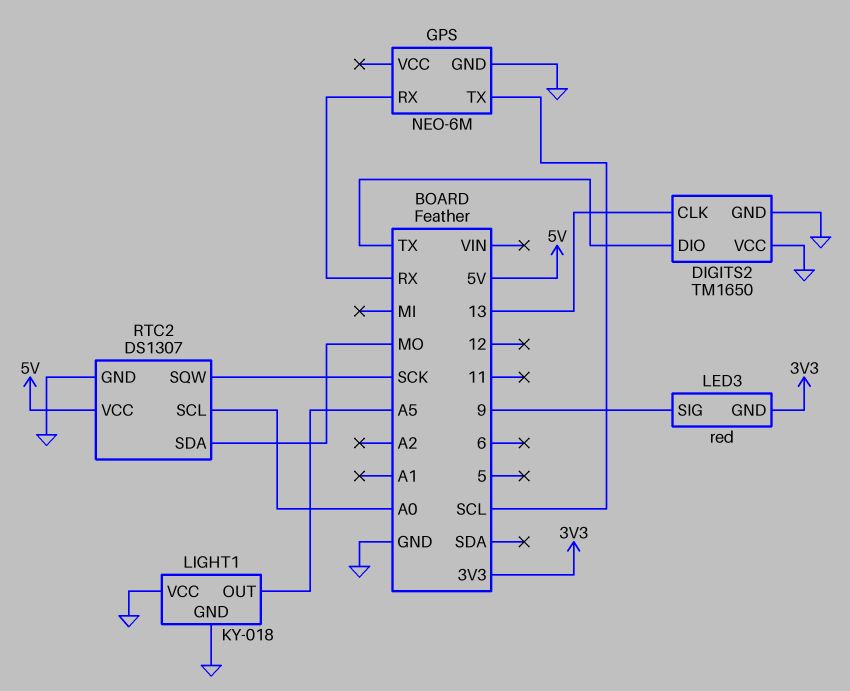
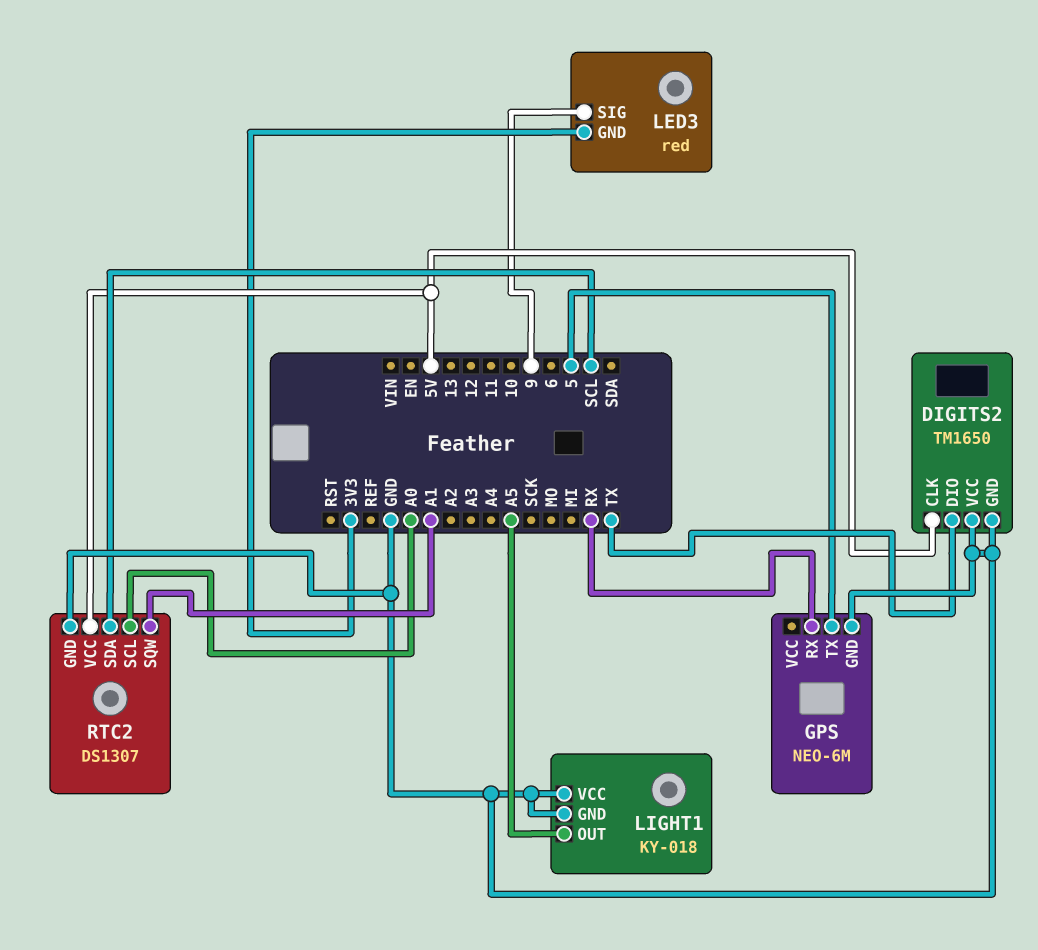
DIGITS2 pin CLK: 13 -> 5V
GPS pin TX: SCL -> 5
RTC2 pin SDA: MO -> SCL
RTC2 pin SQW: SCK -> A1

